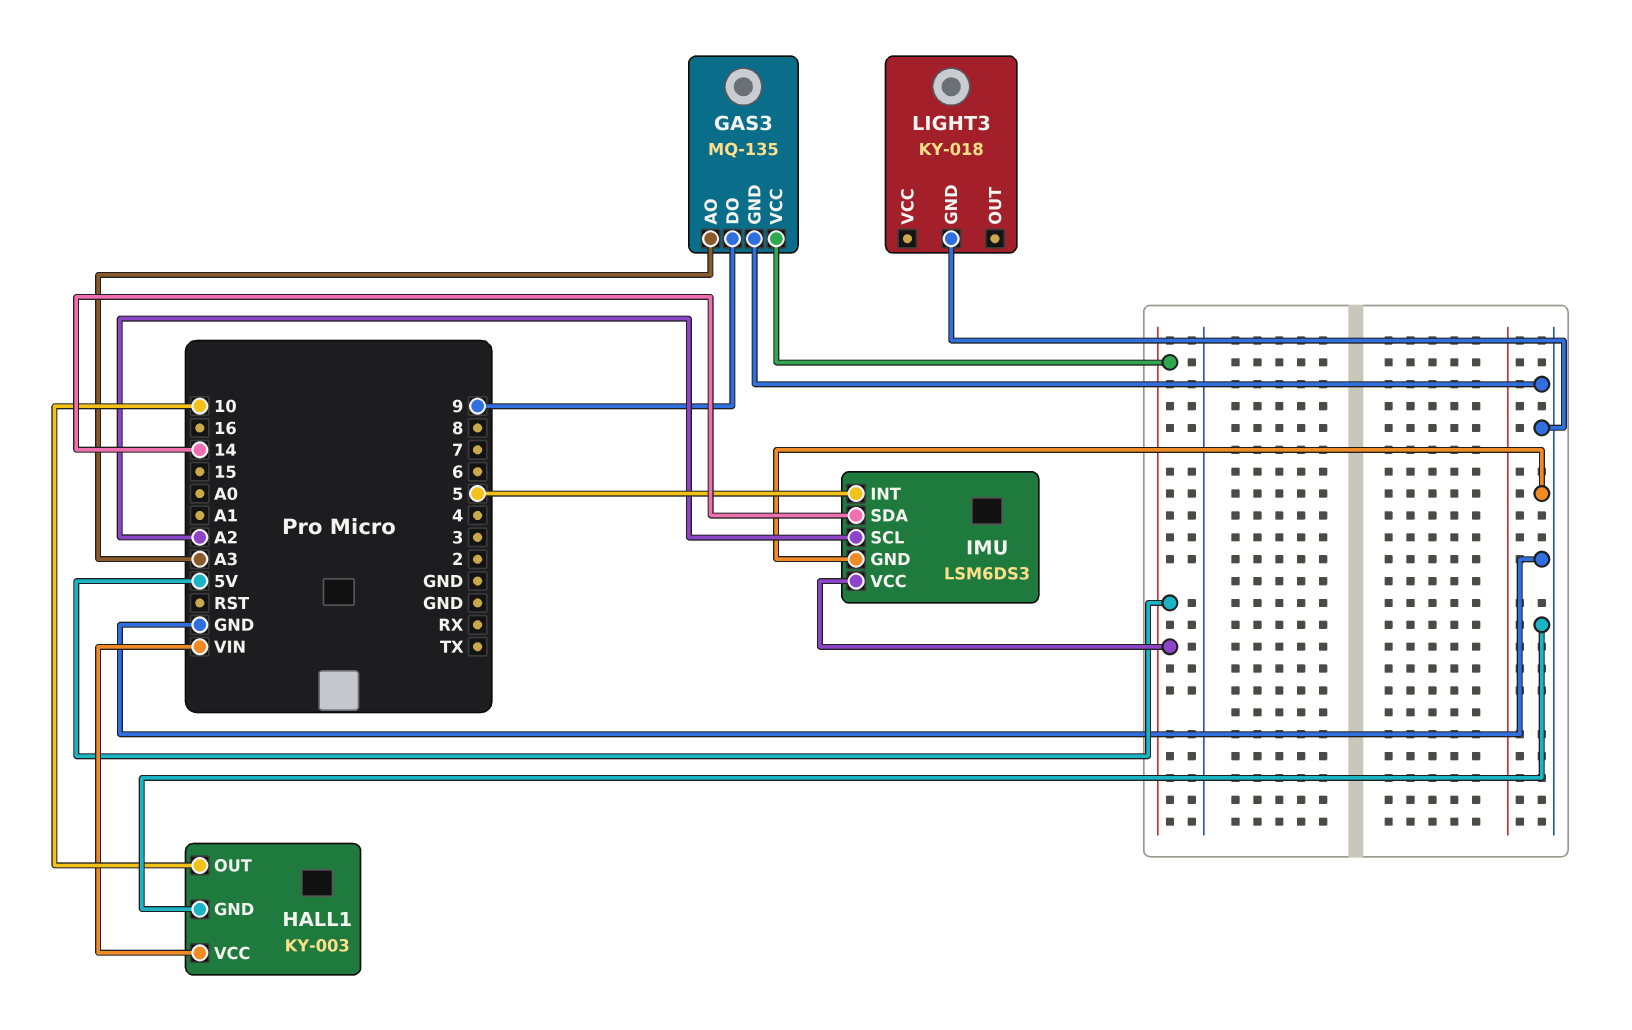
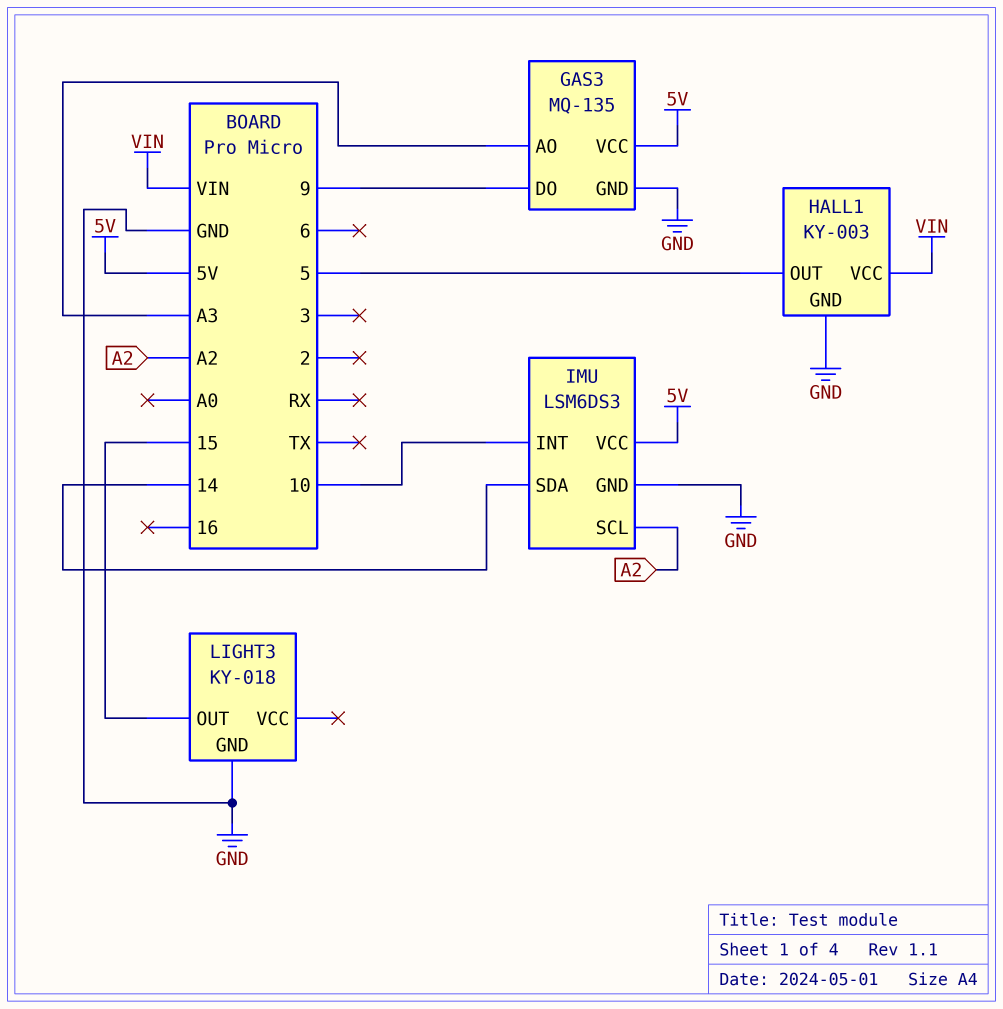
HALL1 pin OUT: 10 -> 5
IMU pin INT: 5 -> 10
LIGHT3 pin OUT: none -> 15

